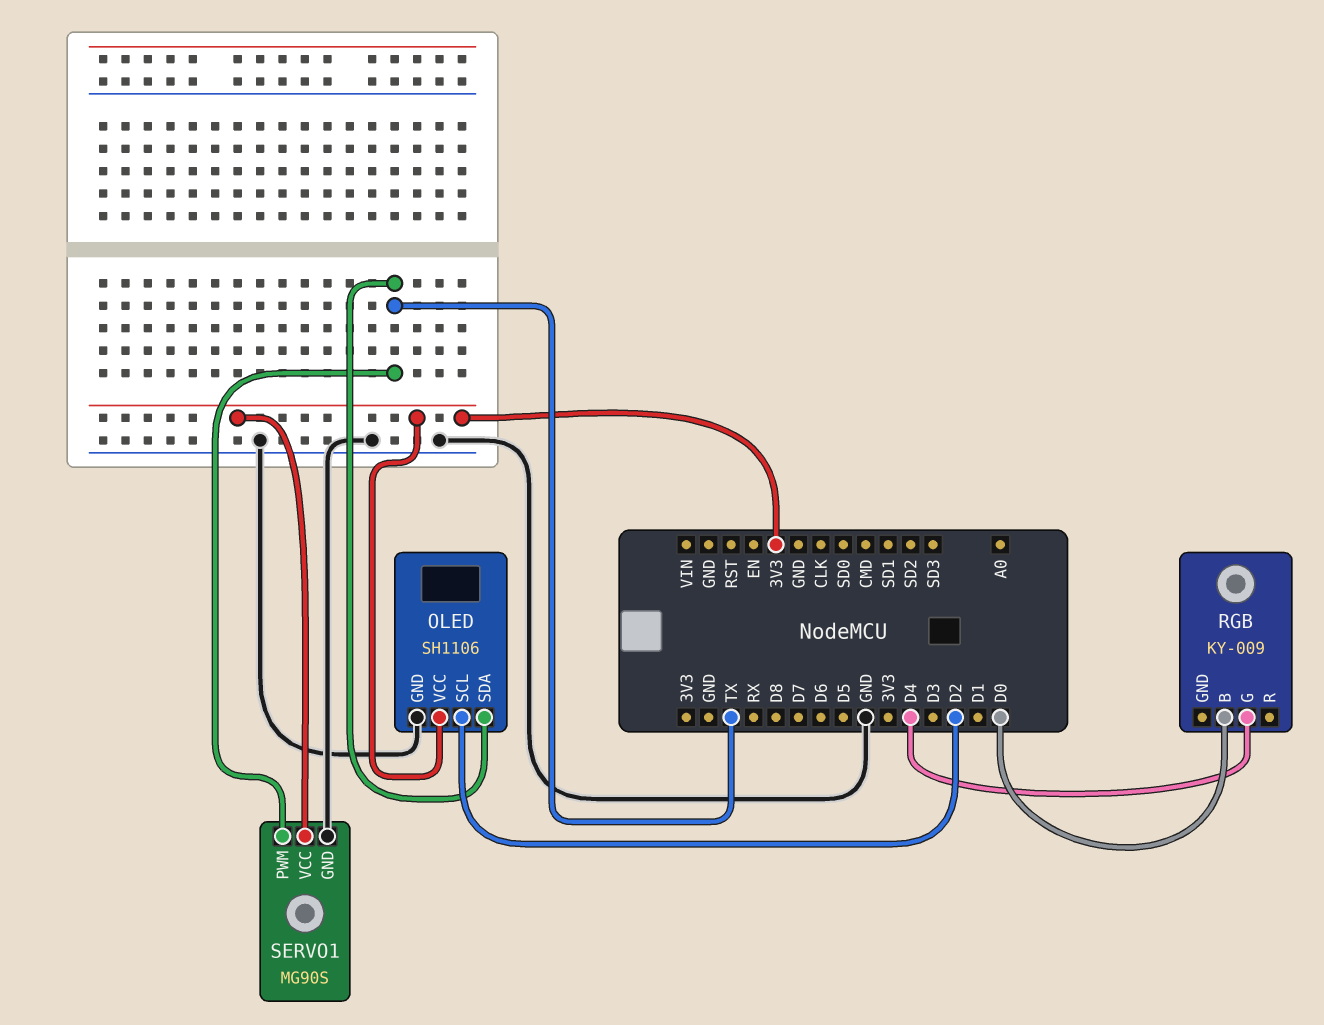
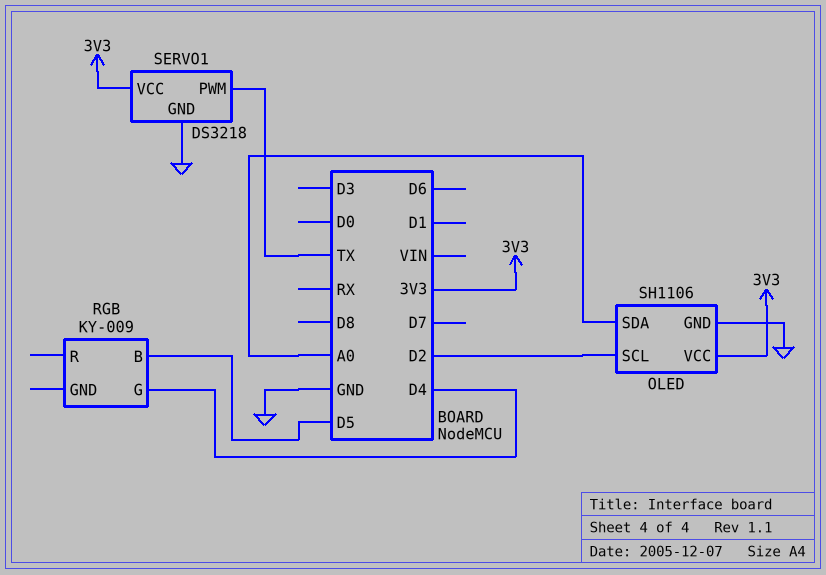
OLED pin SDA: TX -> A0
RGB pin B: D0 -> D5
SERVO1: MG90S -> DS3218

